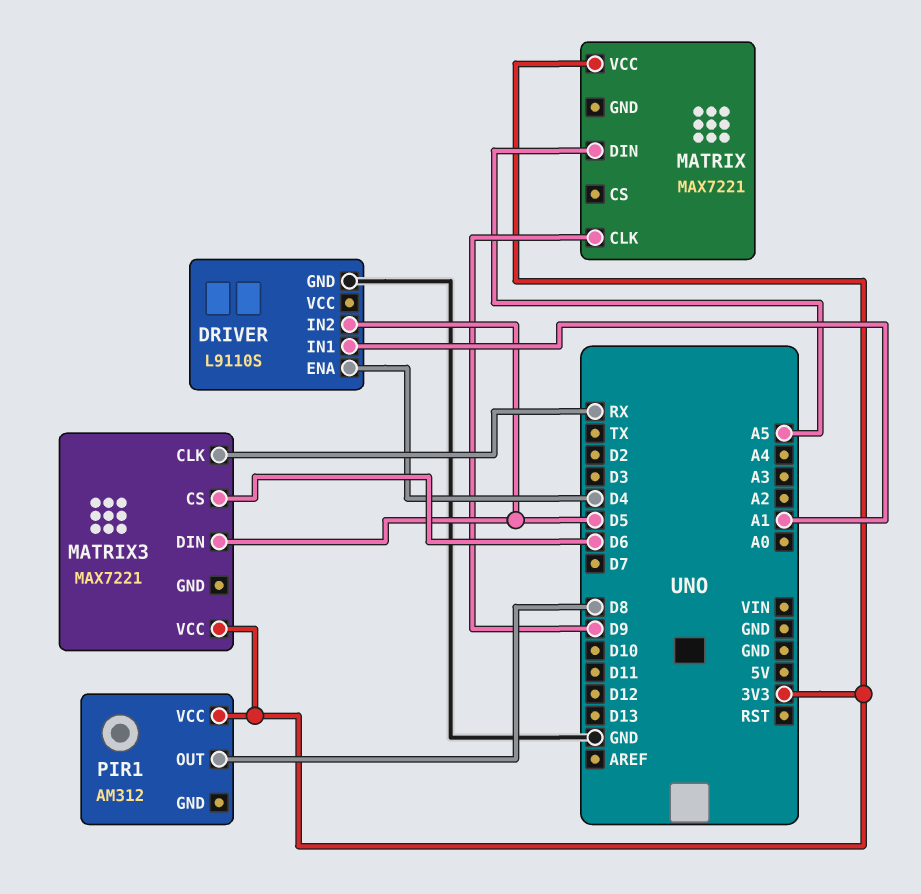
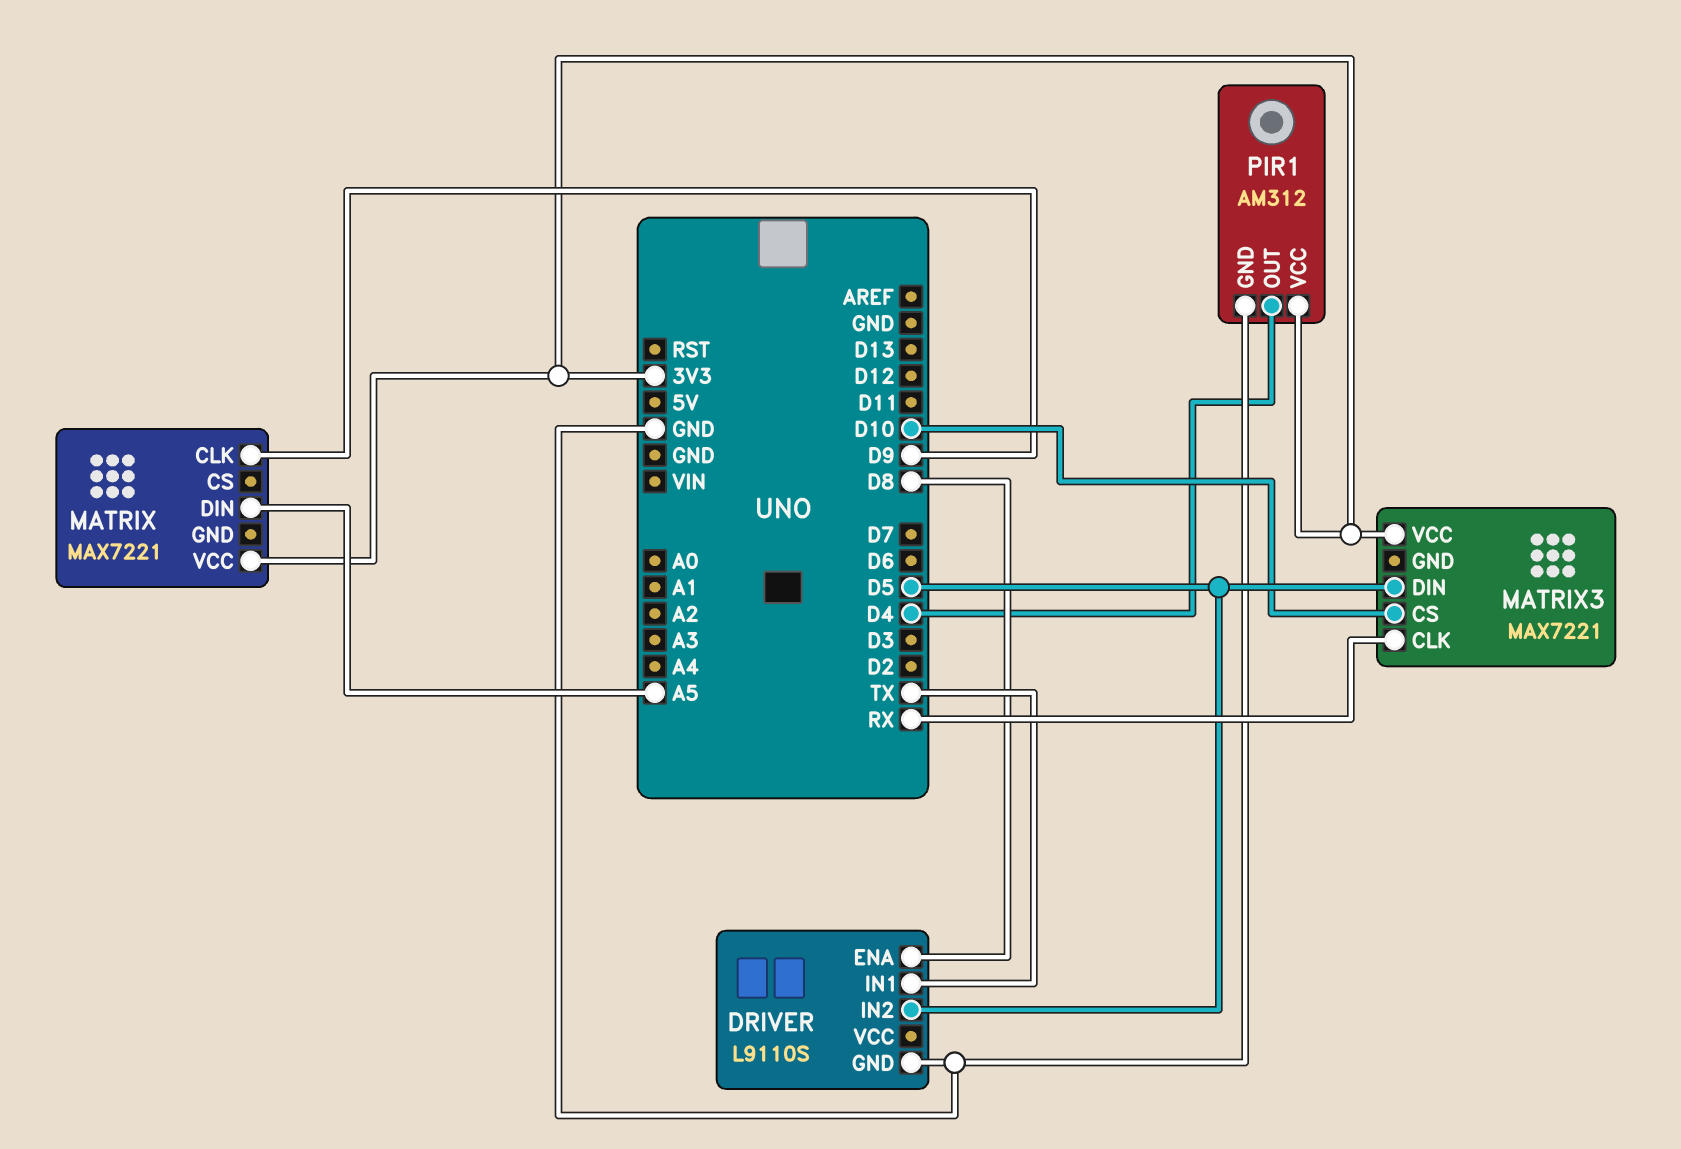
DRIVER pin ENA: D4 -> D8
DRIVER pin IN1: A1 -> TX
MATRIX3 pin CS: D6 -> D10
PIR1 pin GND: none -> GND
PIR1 pin OUT: D8 -> D4

